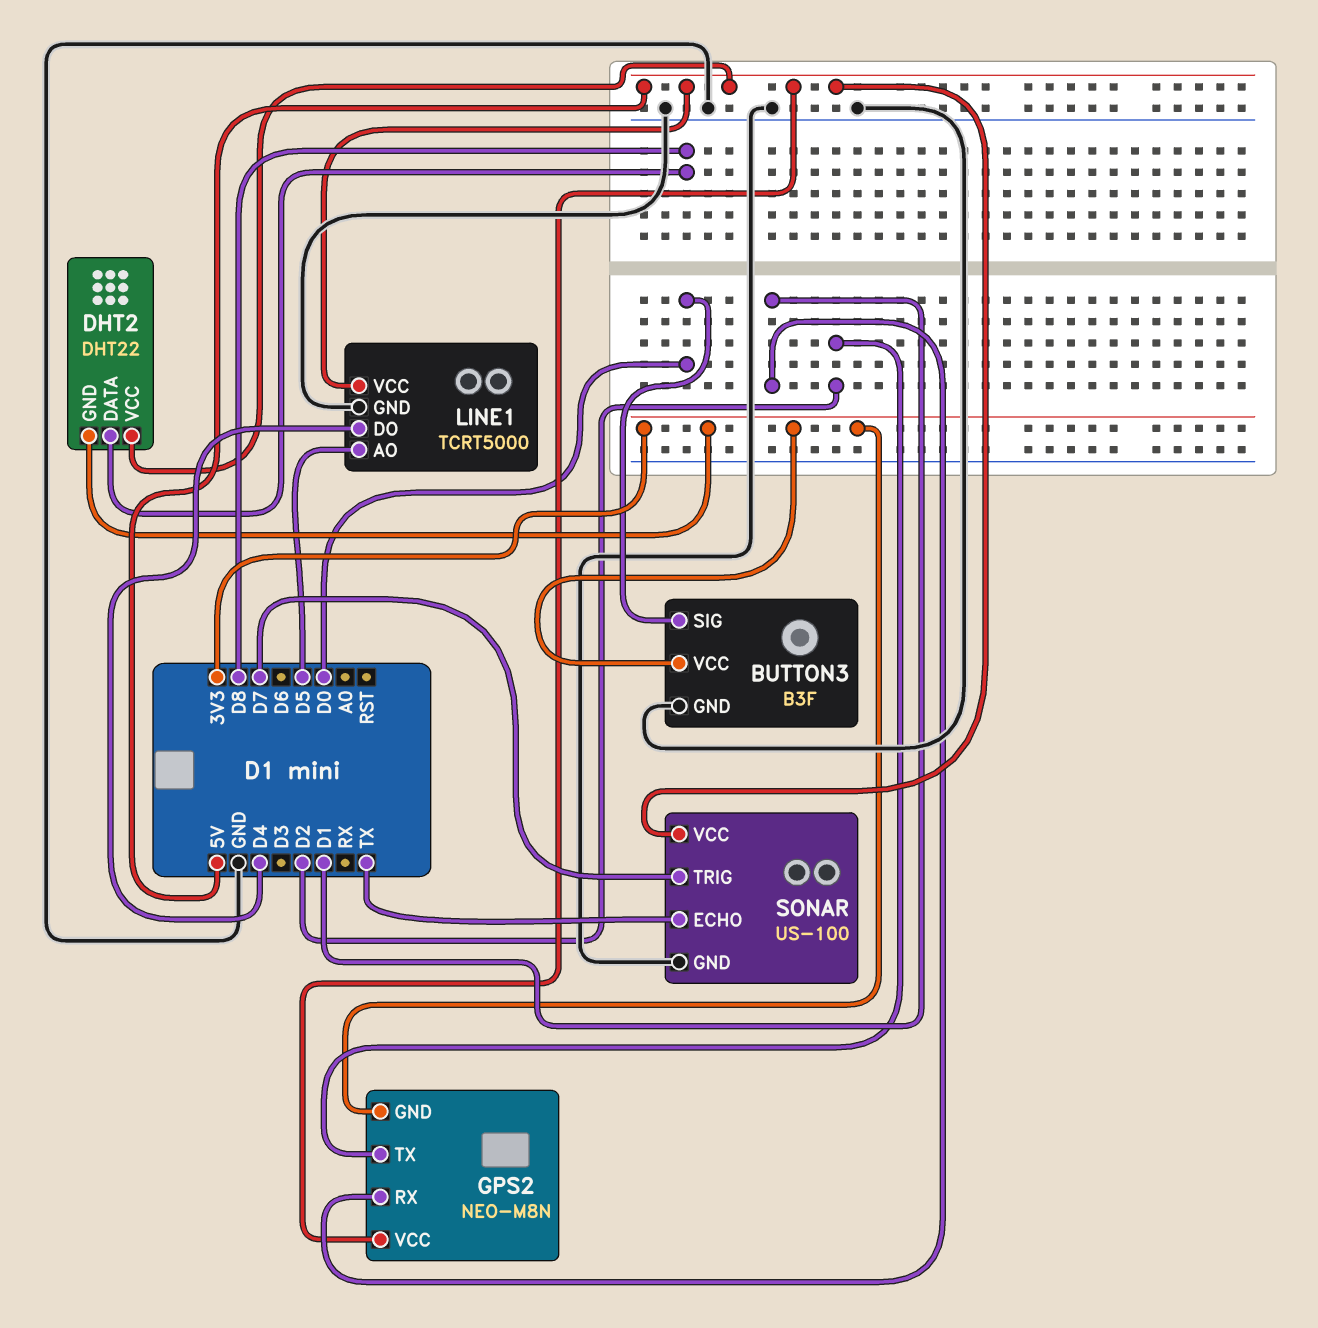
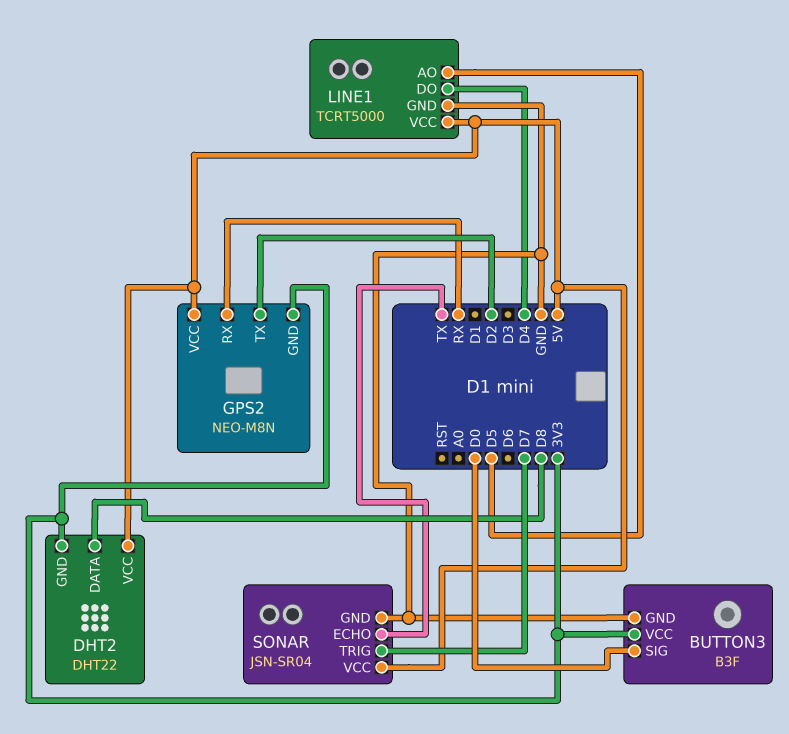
GPS2 pin RX: D1 -> RX
SONAR: US-100 -> JSN-SR04

